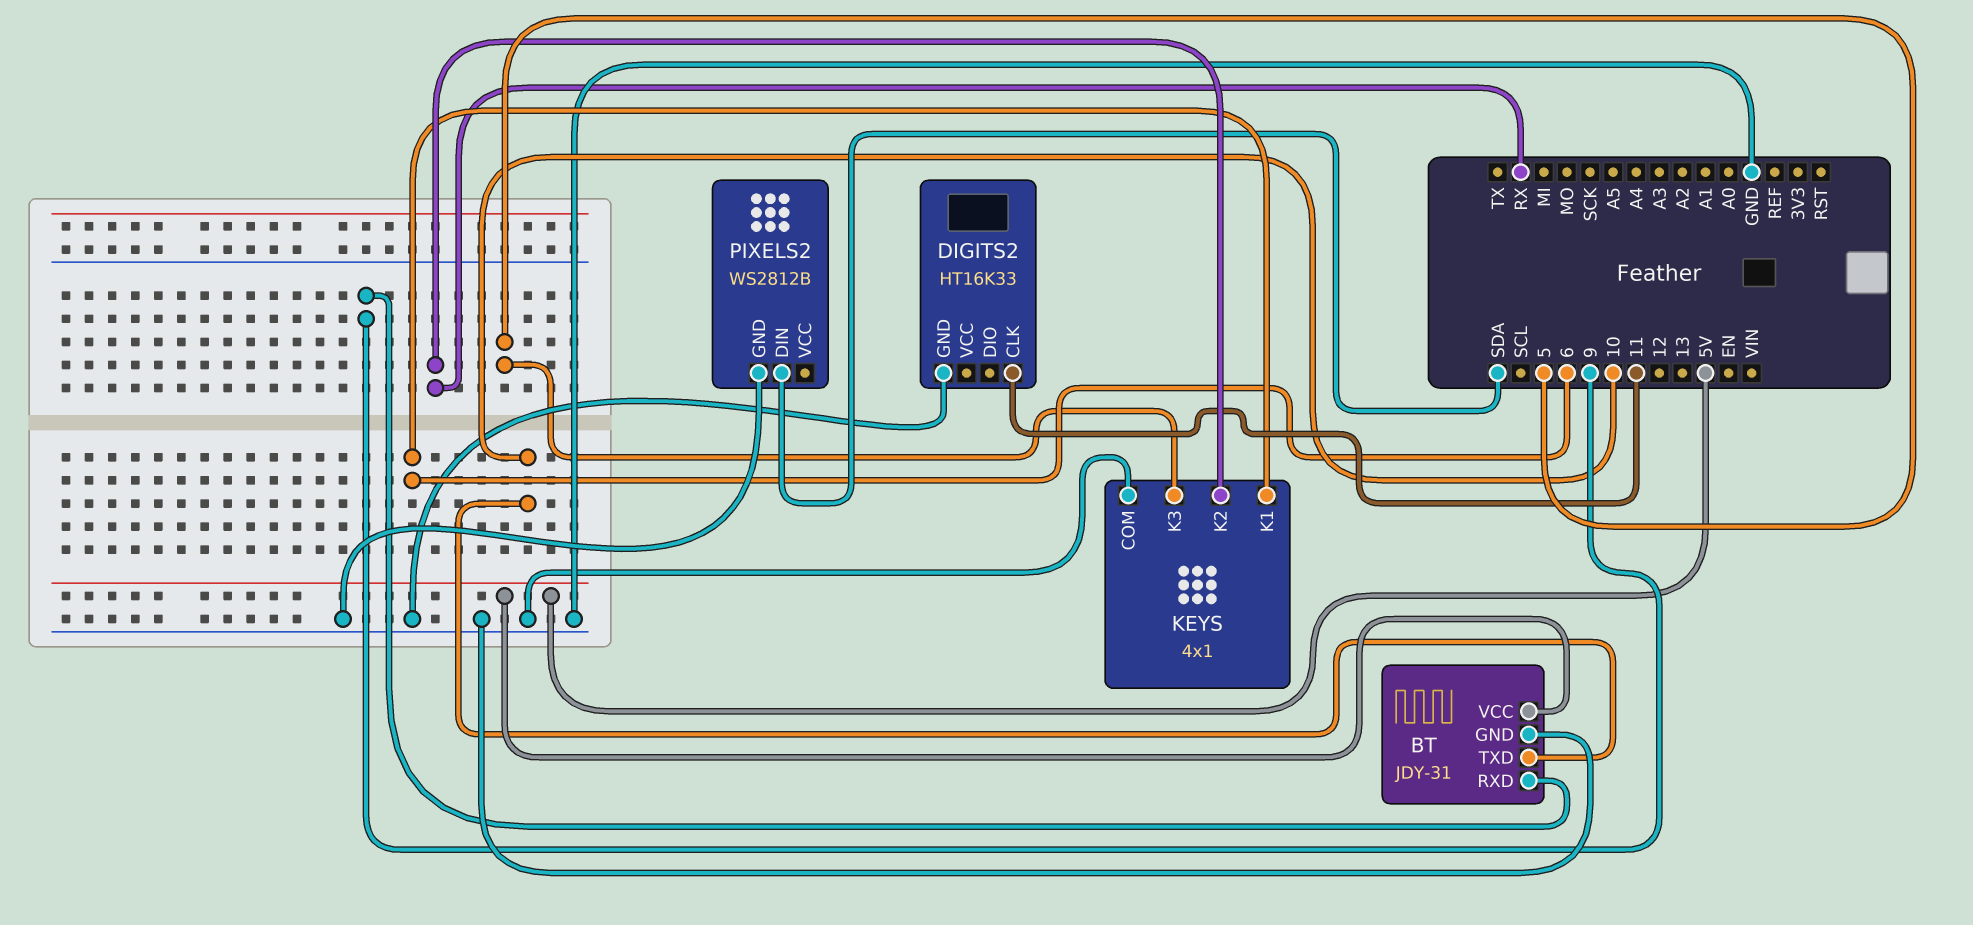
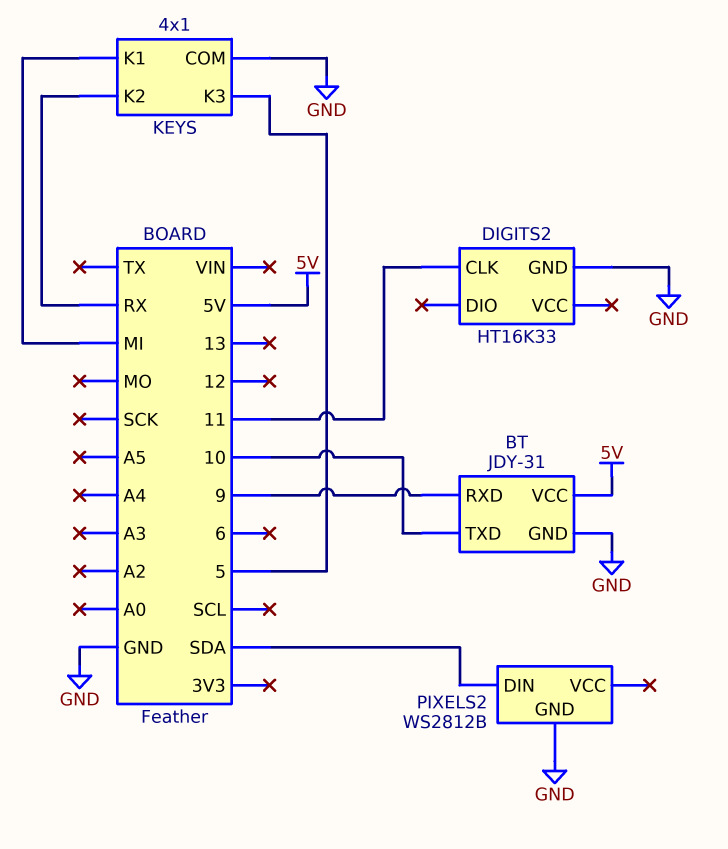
KEYS pin K1: 6 -> MI

